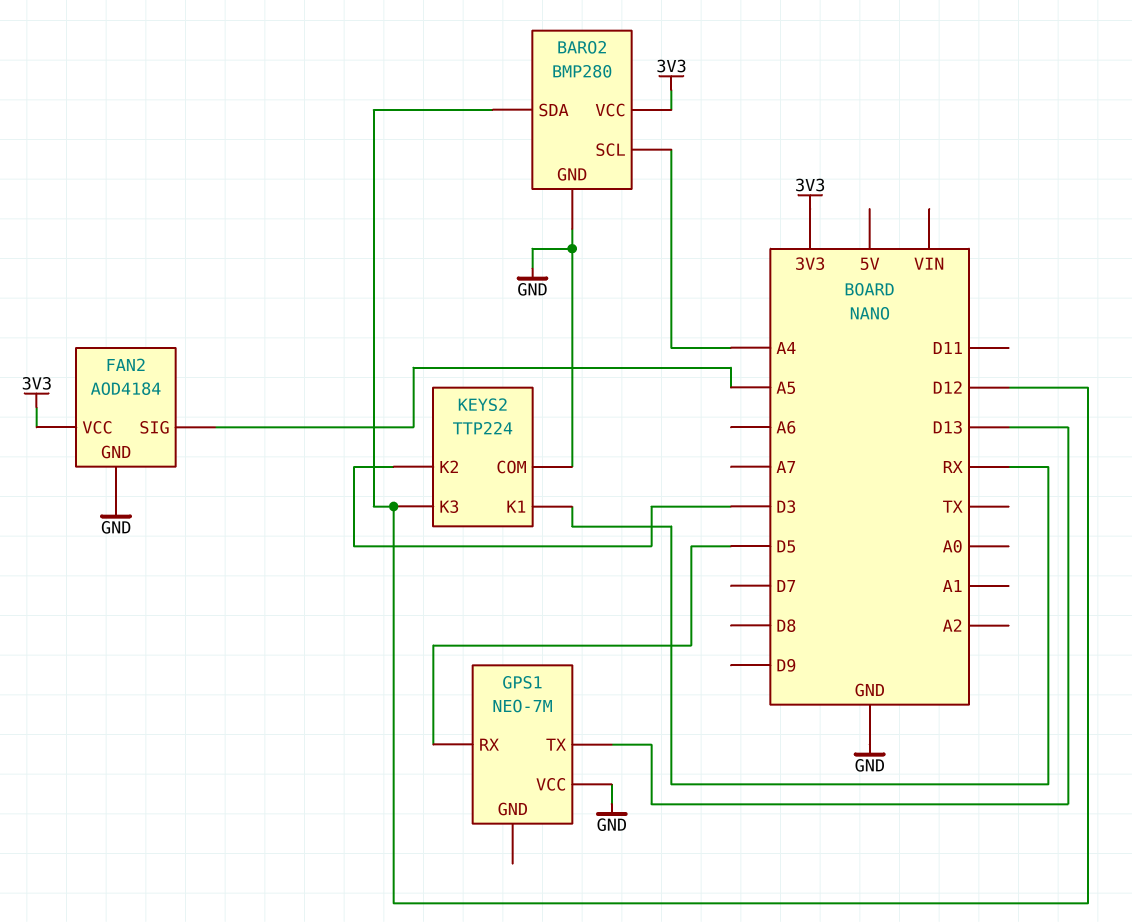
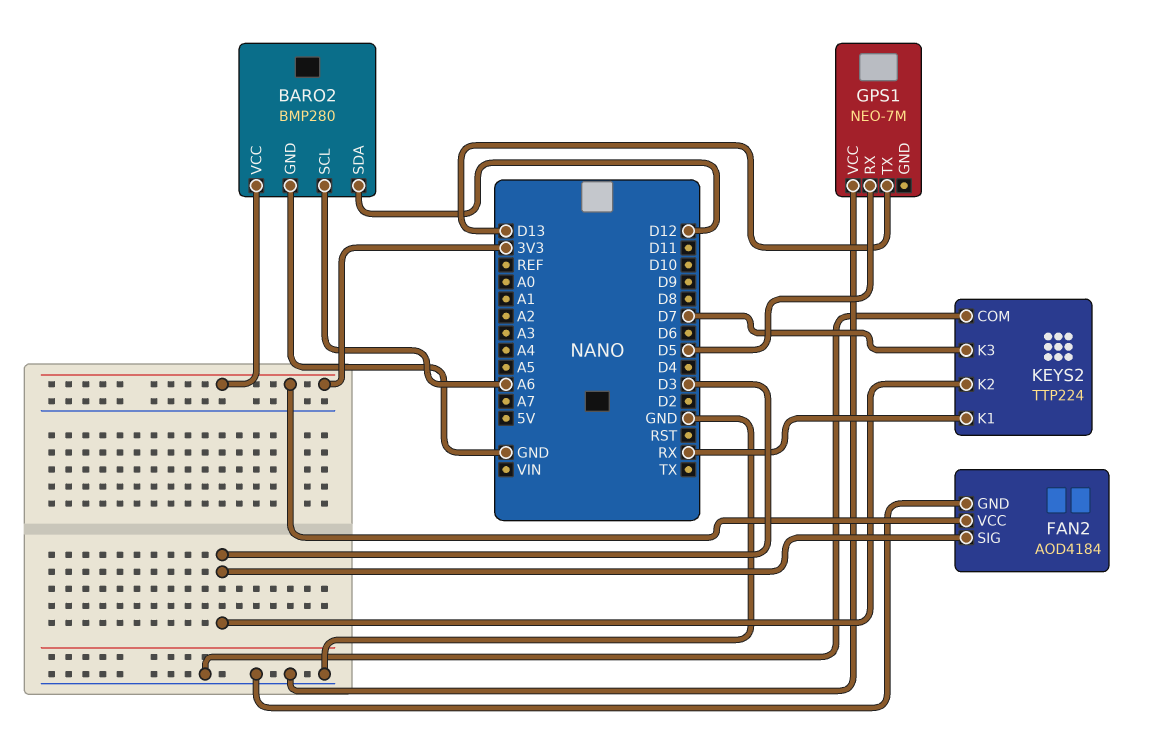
BARO2 pin SCL: A4 -> A6
FAN2 pin SIG: A5 -> D3
KEYS2 pin K3: D12 -> D7

